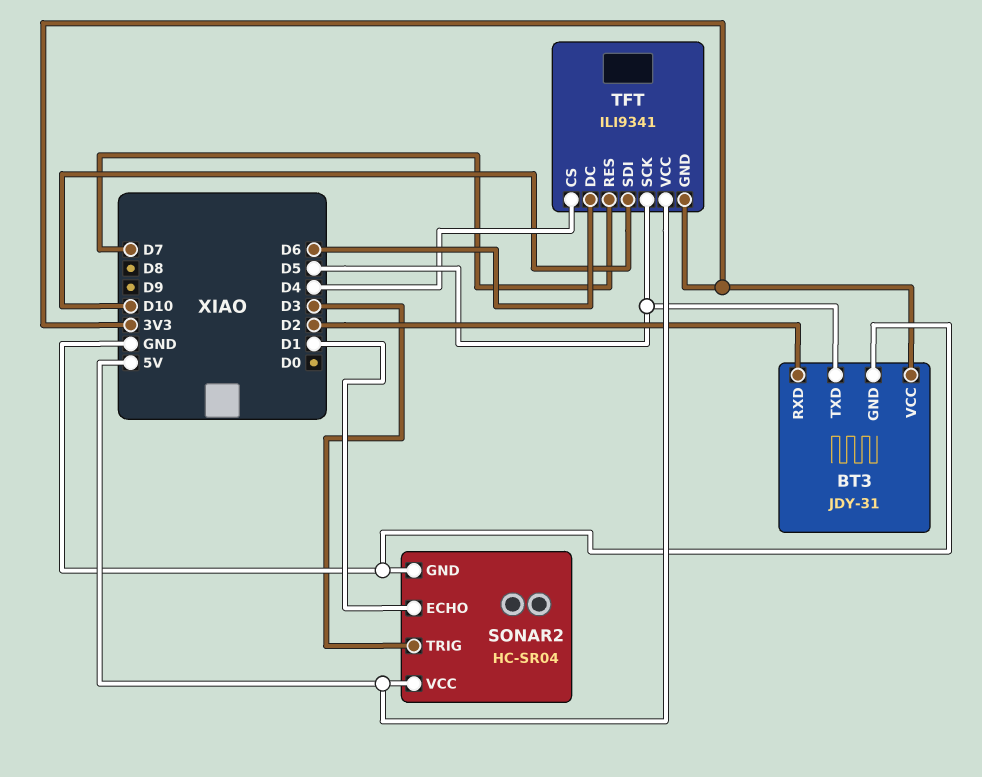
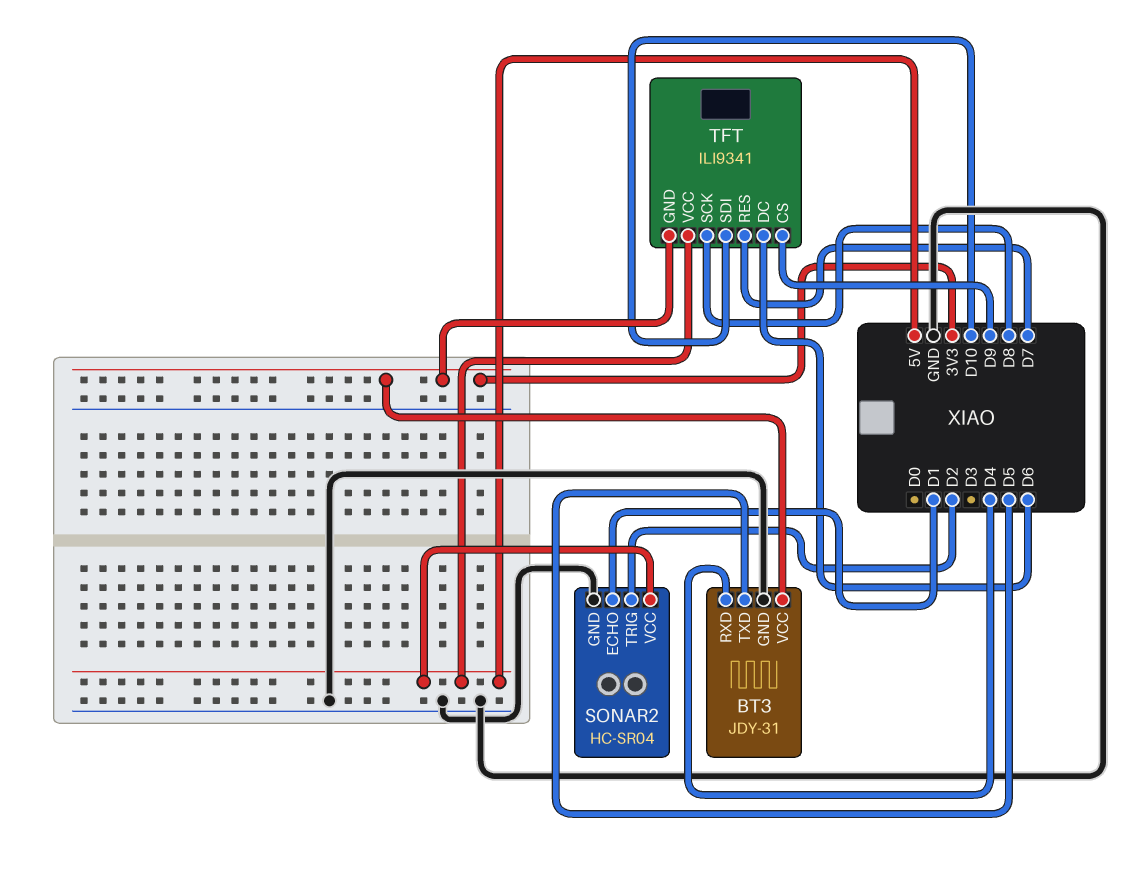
BT3 pin RXD: D2 -> D4
SONAR2 pin TRIG: D3 -> D2
TFT pin CS: D4 -> D9
TFT pin SCK: D5 -> D8

